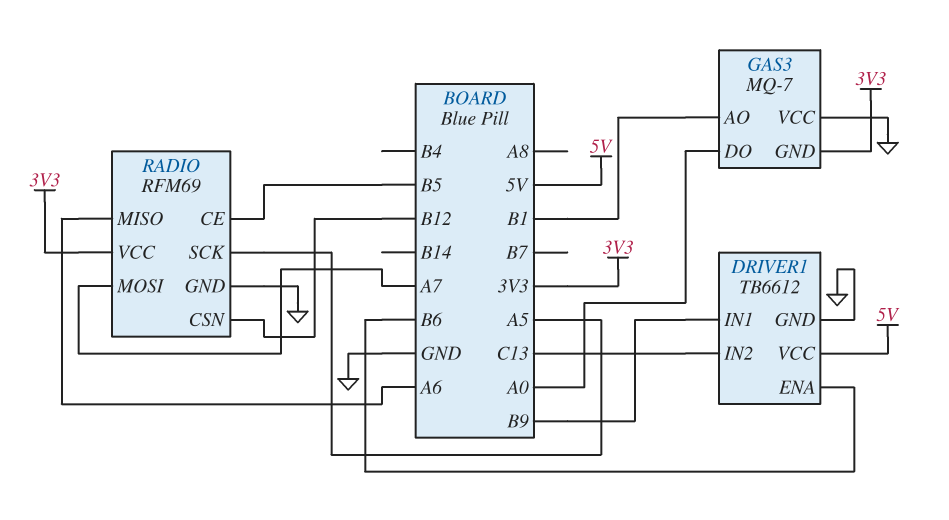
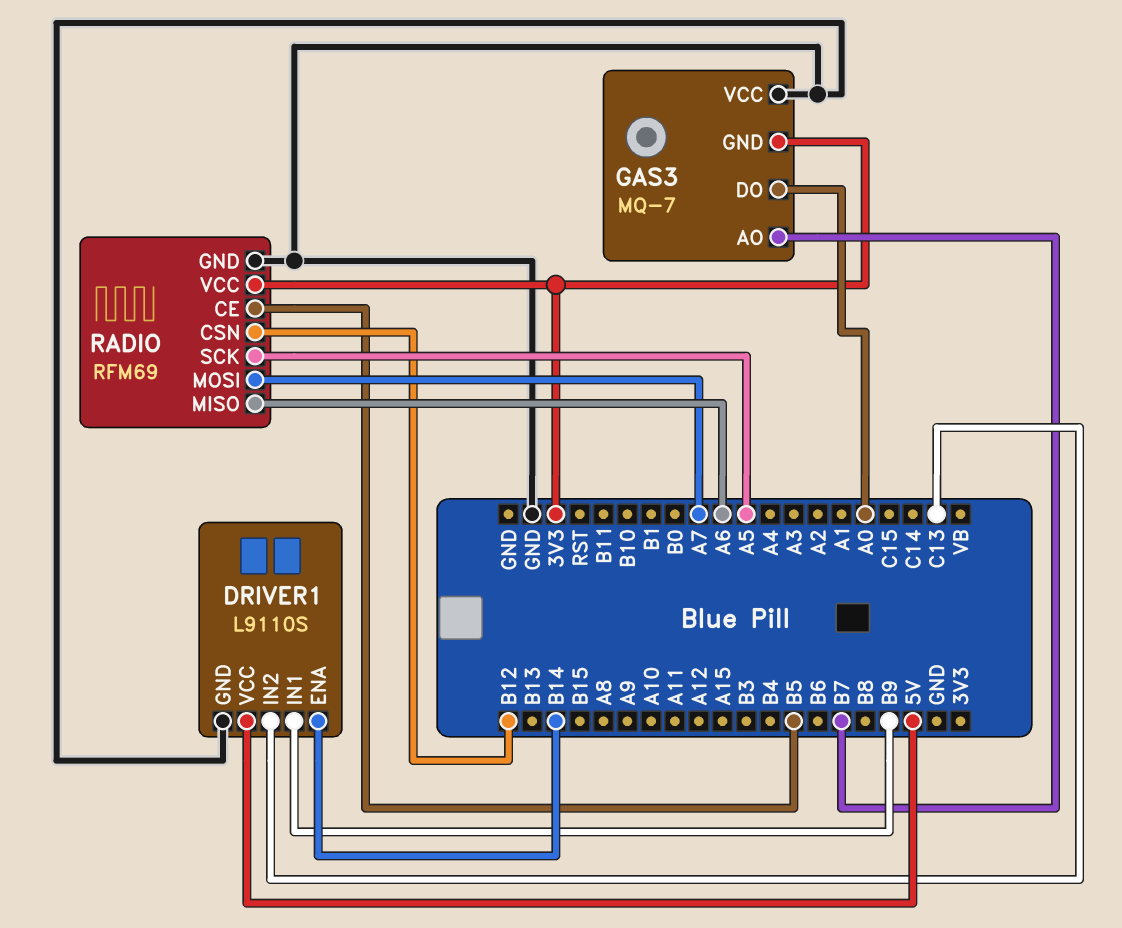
DRIVER1: TB6612 -> L9110S
DRIVER1 pin ENA: B6 -> B14
GAS3 pin AO: B1 -> B7

